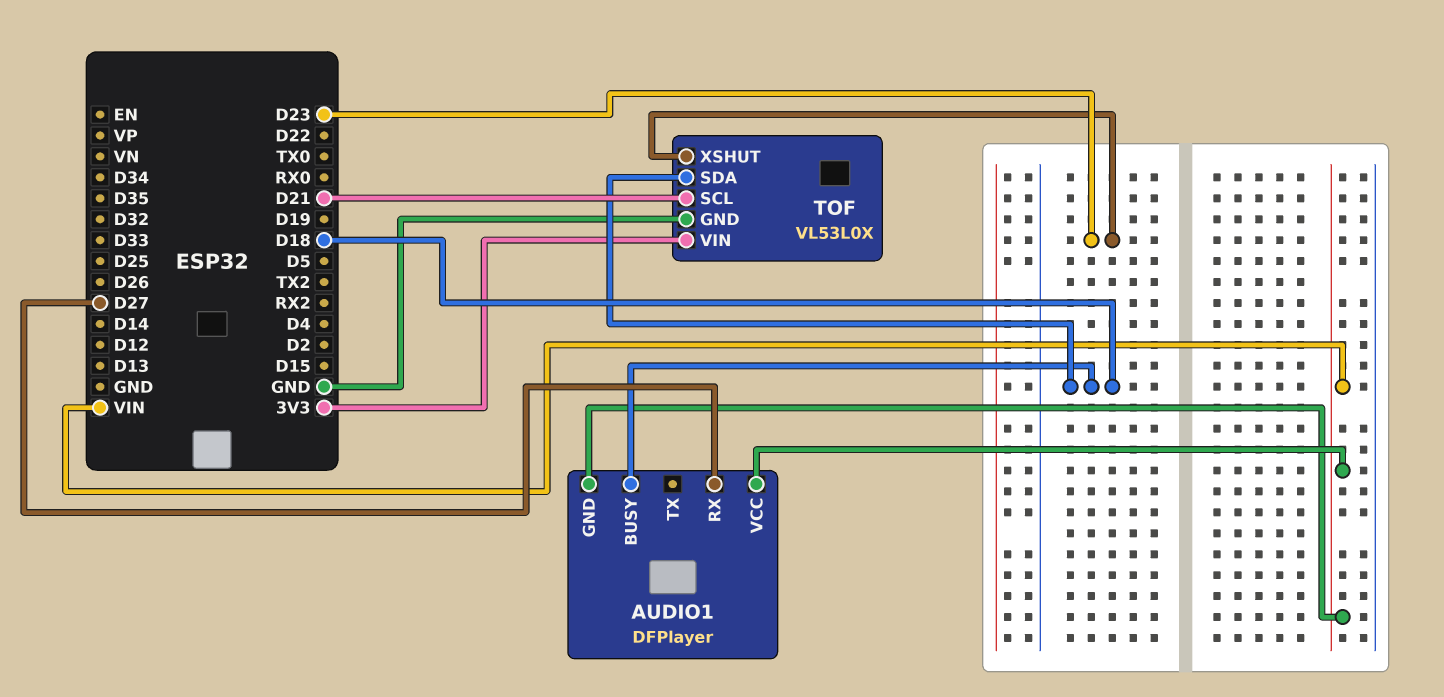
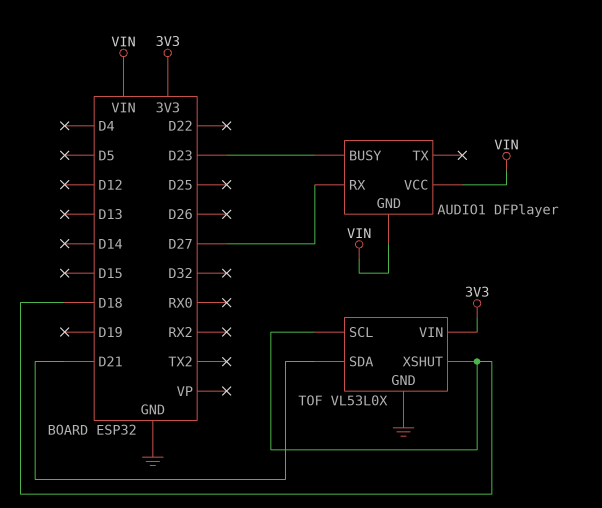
AUDIO1 pin BUSY: D18 -> D23
TOF pin SCL: D21 -> D18
TOF pin SDA: D18 -> D21
TOF pin XSHUT: D23 -> D18

